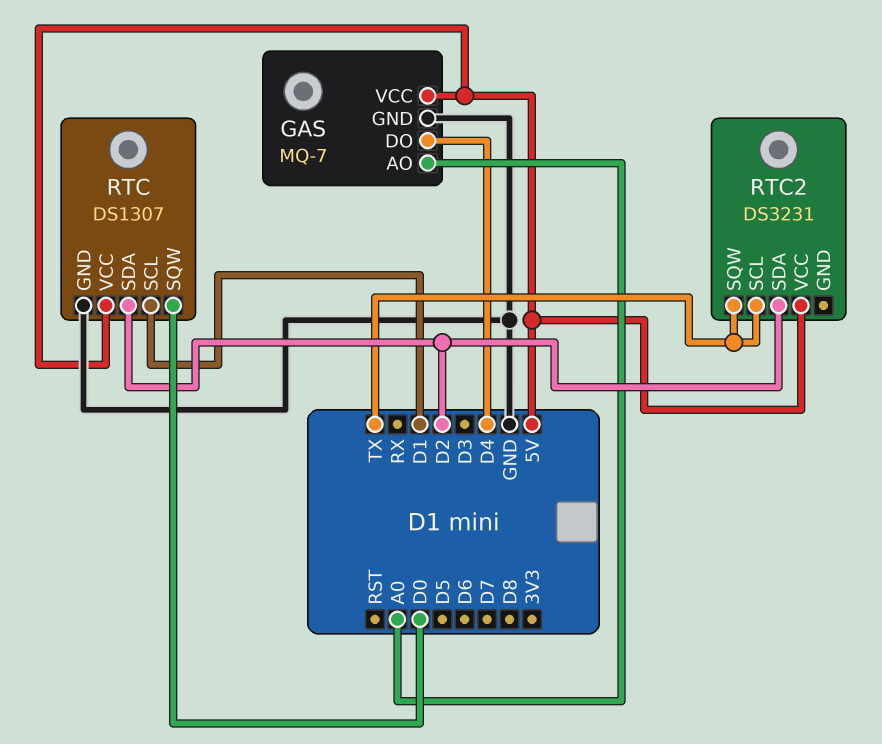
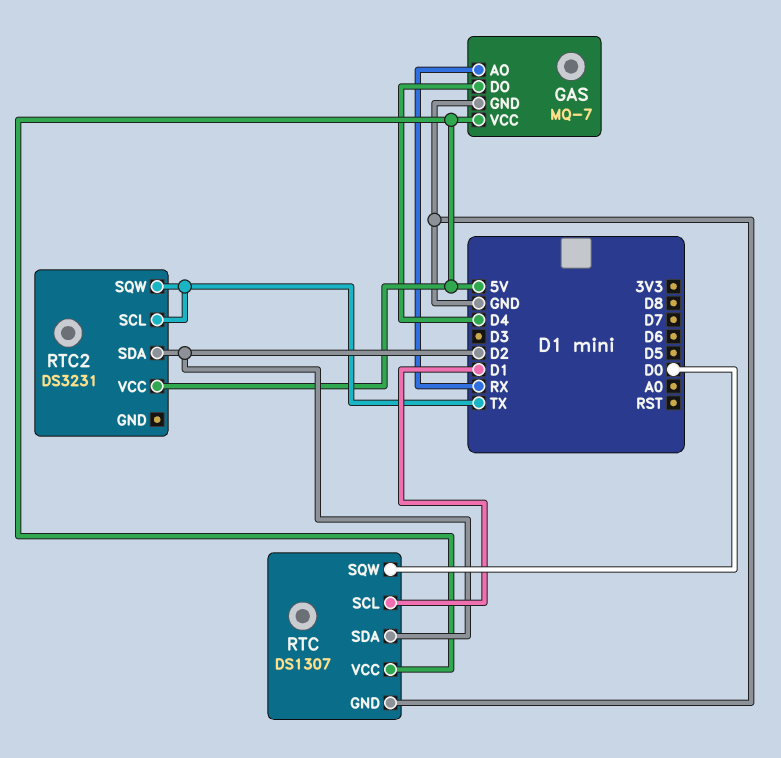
GAS pin AO: A0 -> RX

